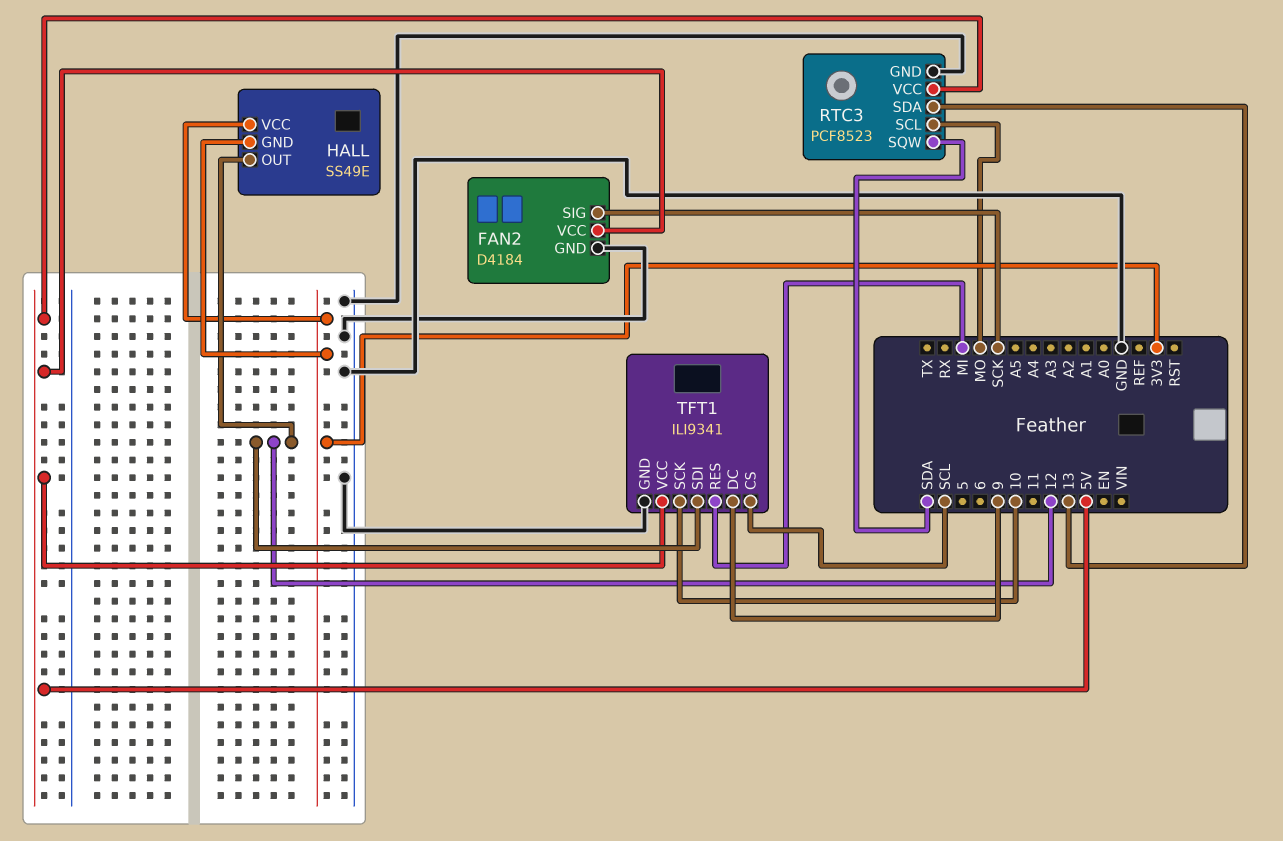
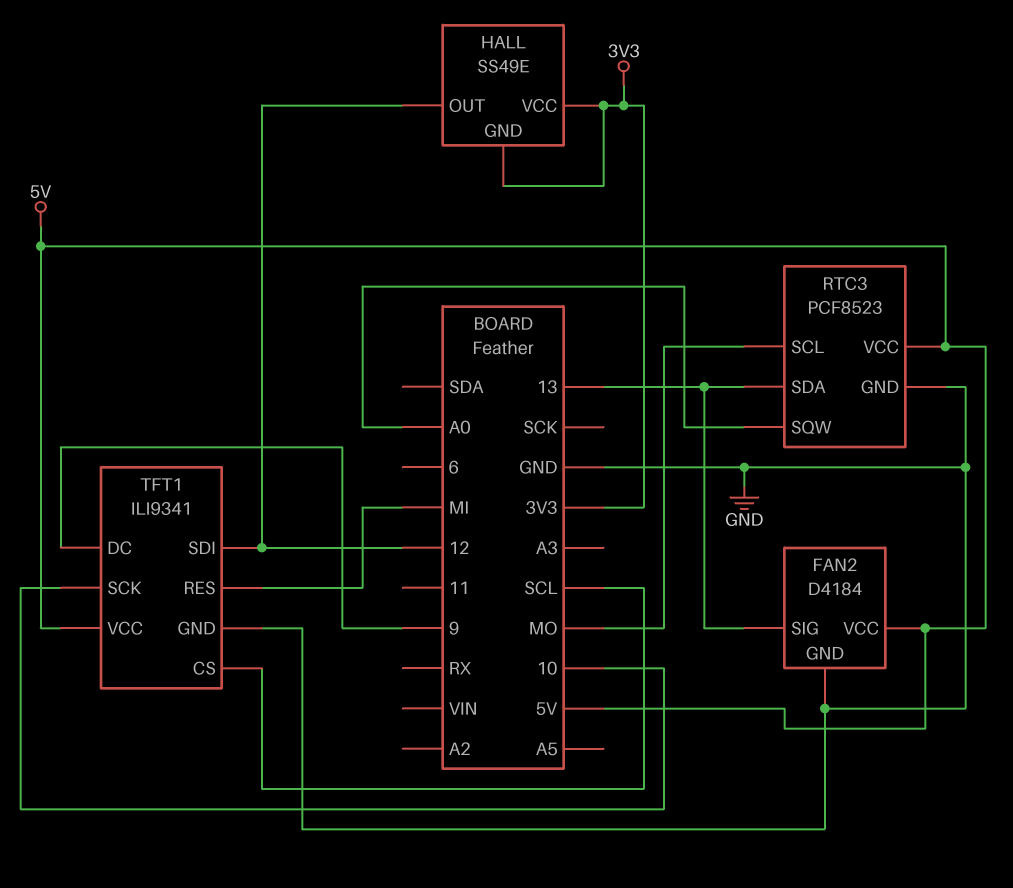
FAN2 pin SIG: SCK -> 13
RTC3 pin SQW: SDA -> A0

